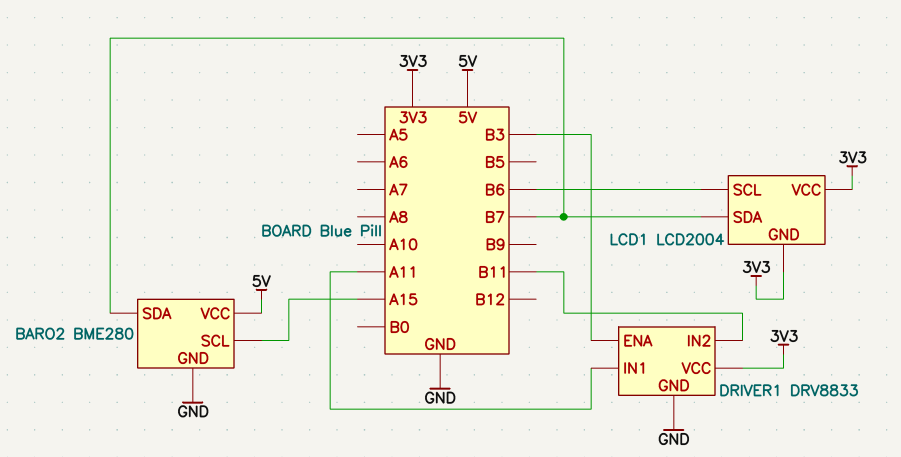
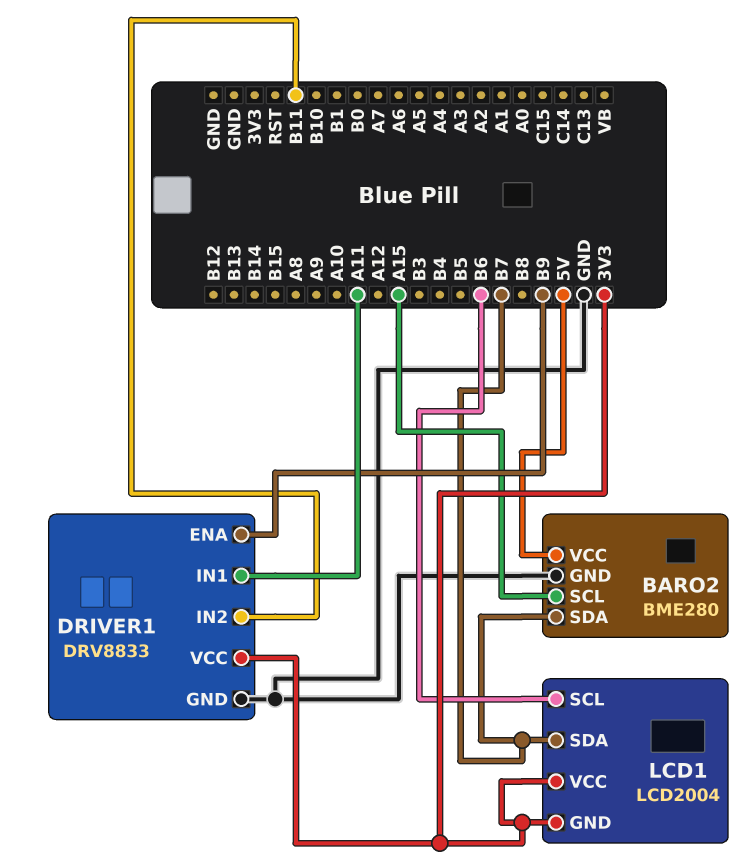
DRIVER1 pin ENA: B3 -> B9

